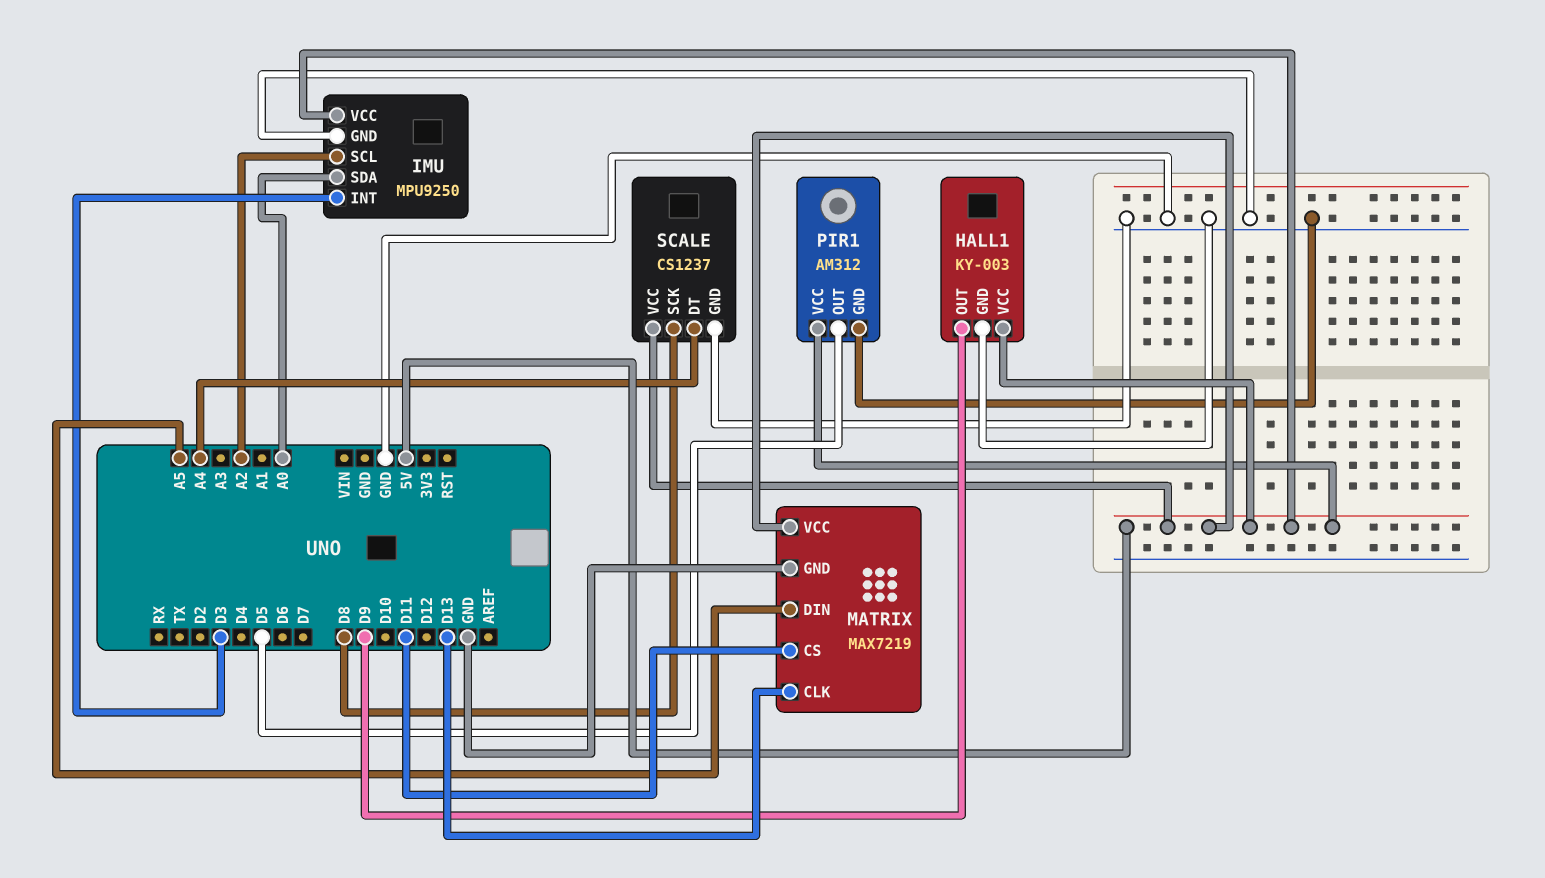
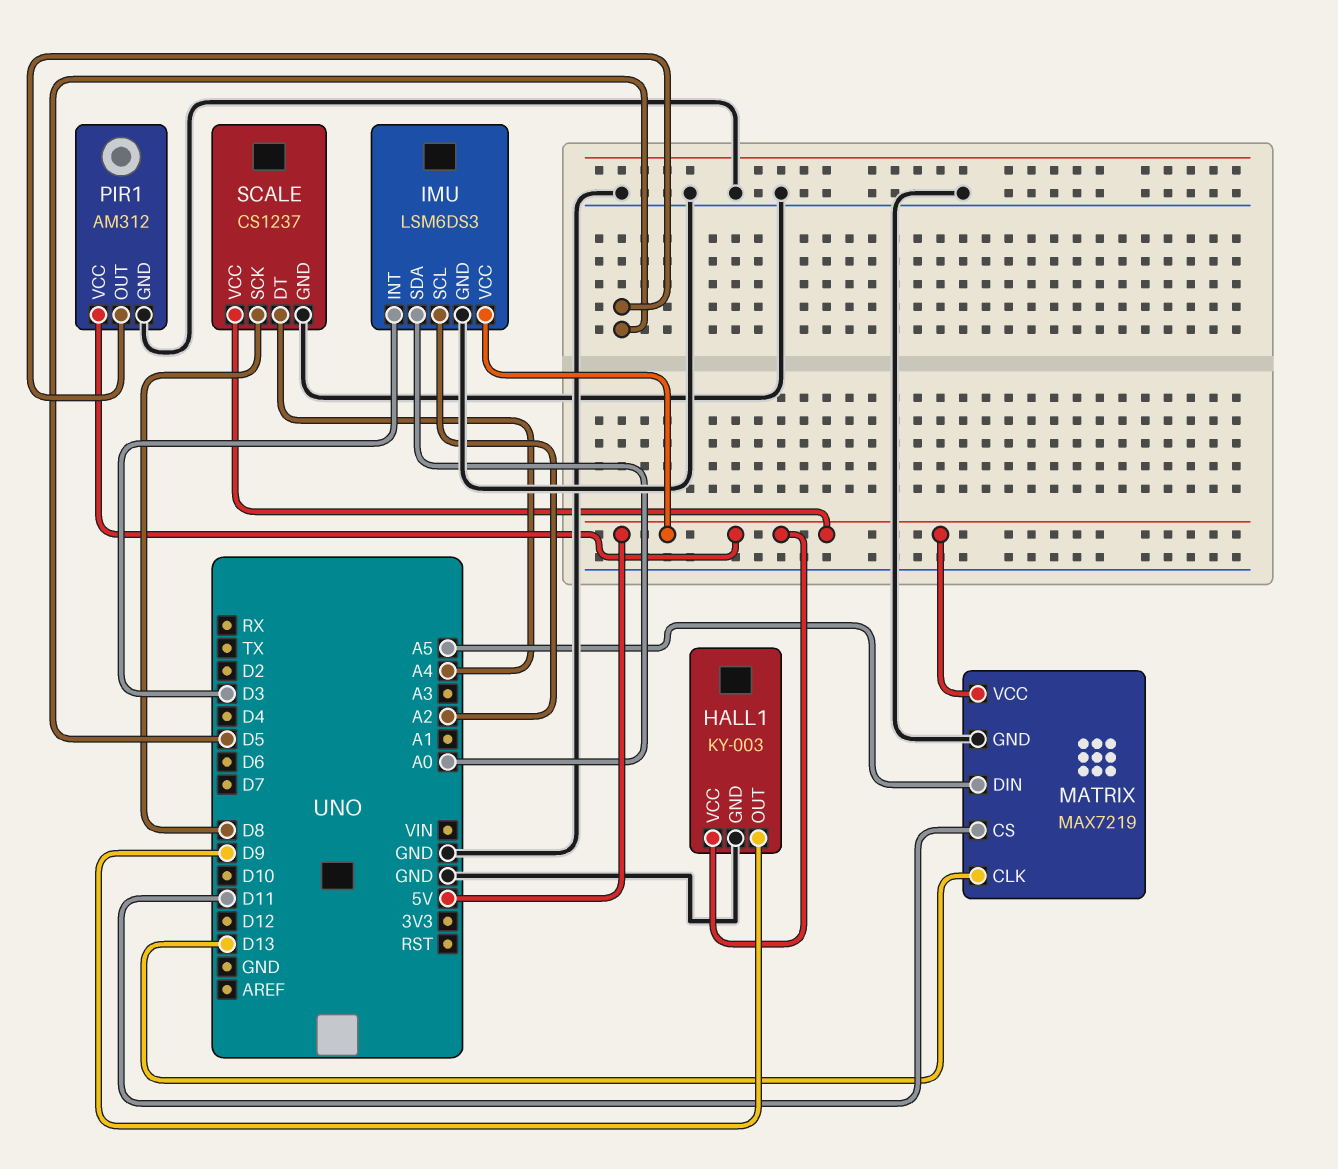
IMU: MPU9250 -> LSM6DS3

